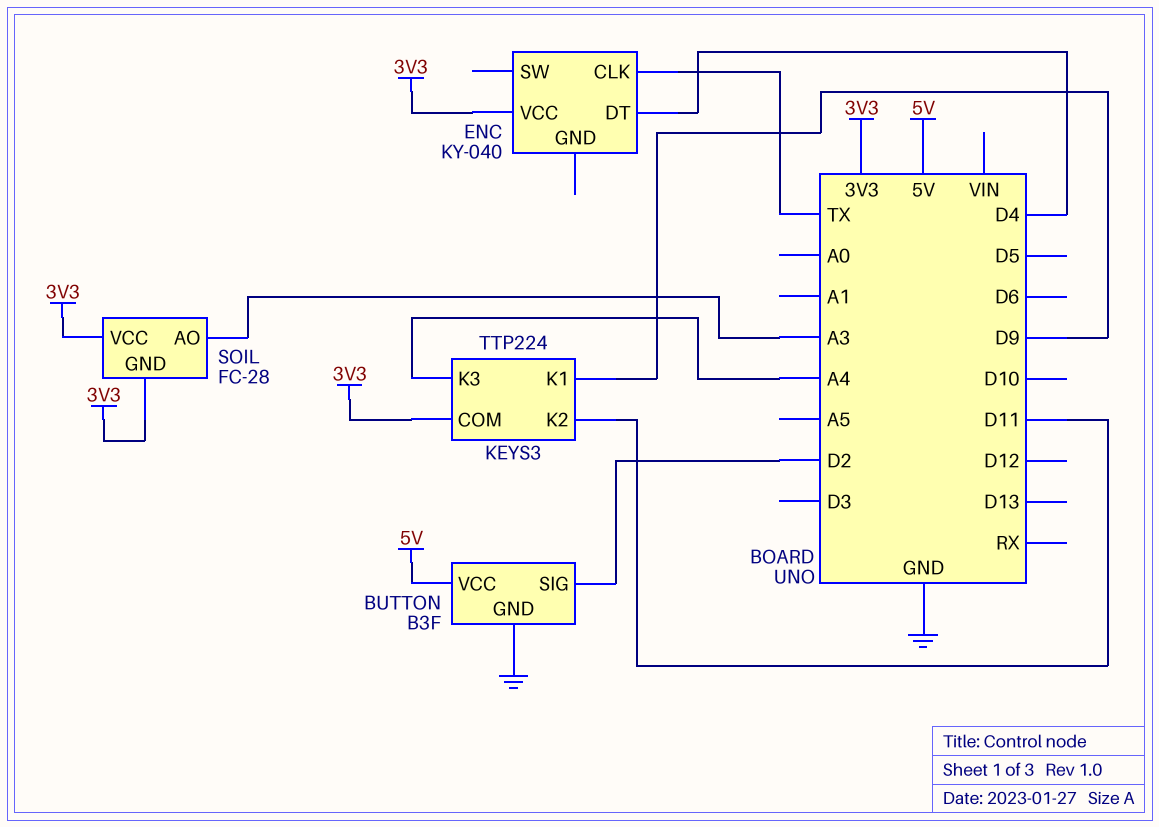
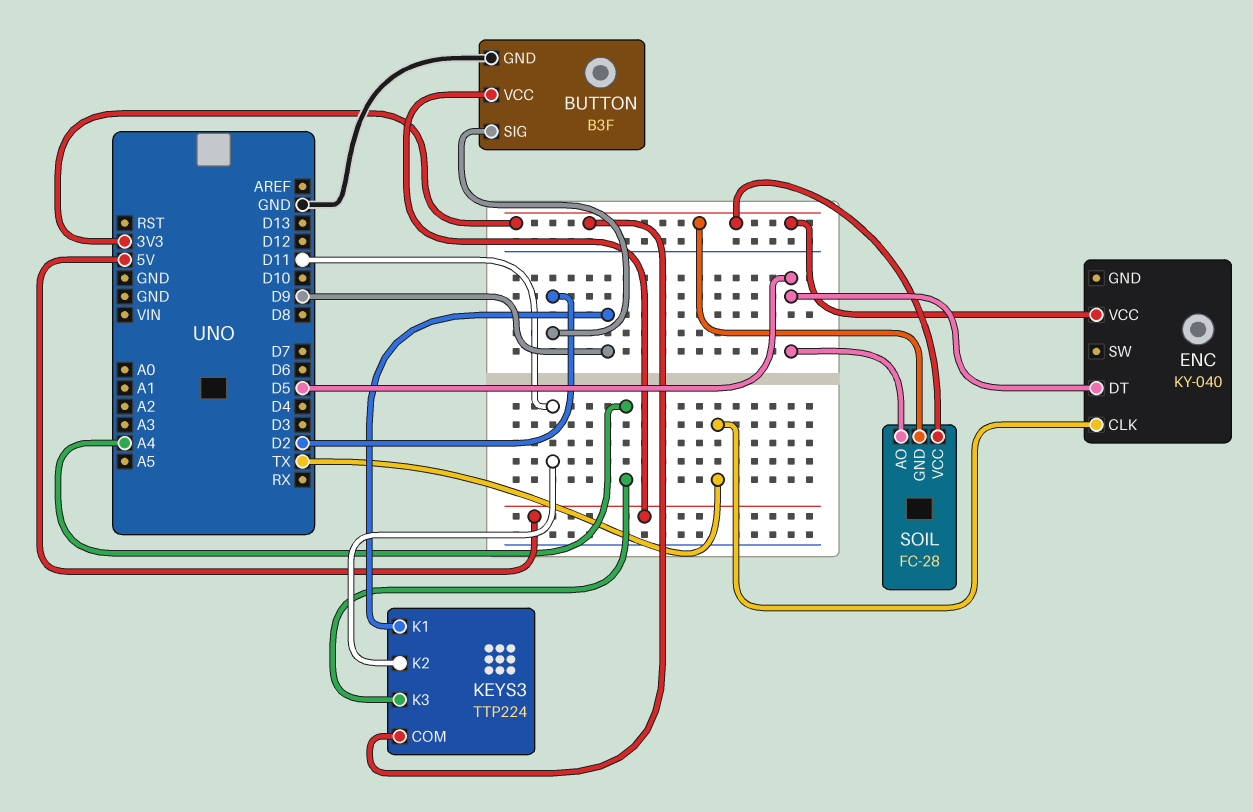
ENC pin DT: D4 -> D5
SOIL pin AO: A3 -> D5

